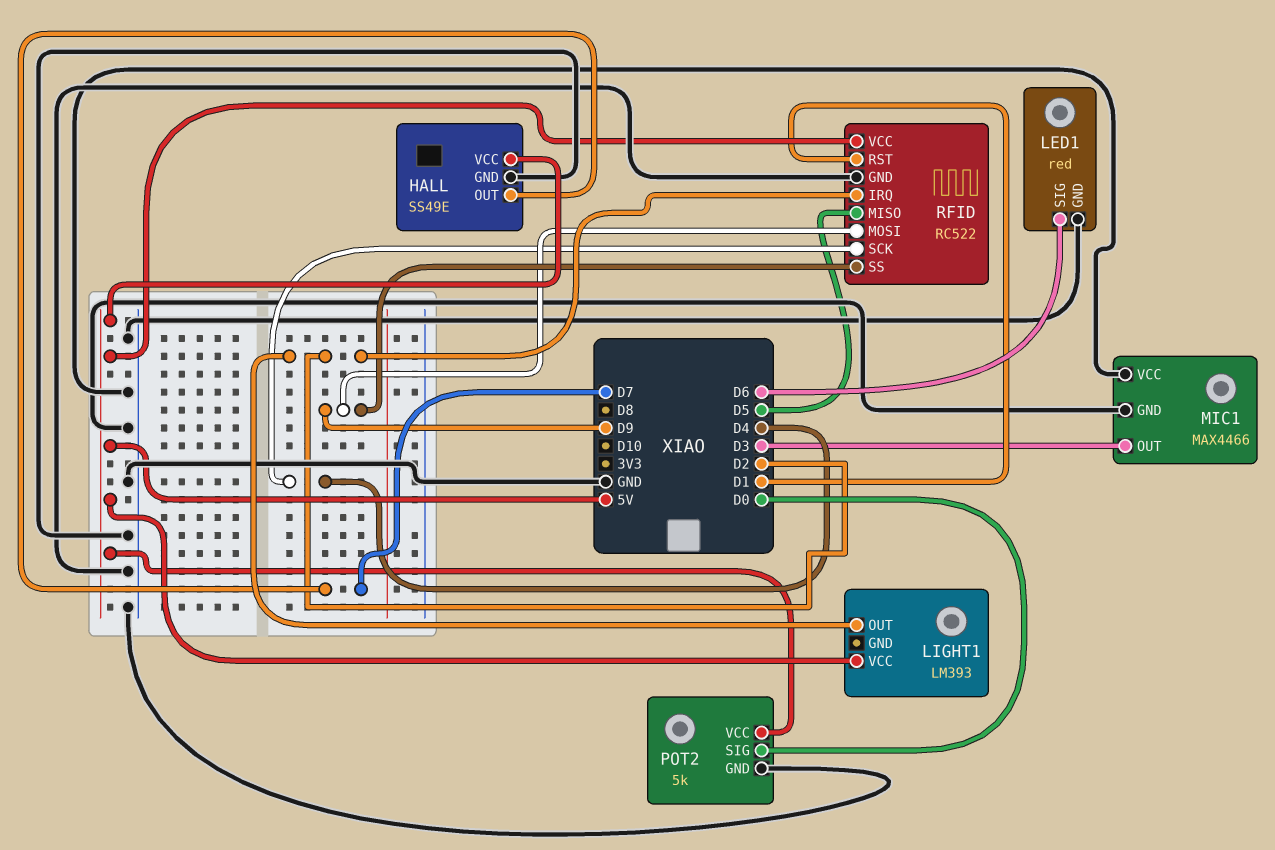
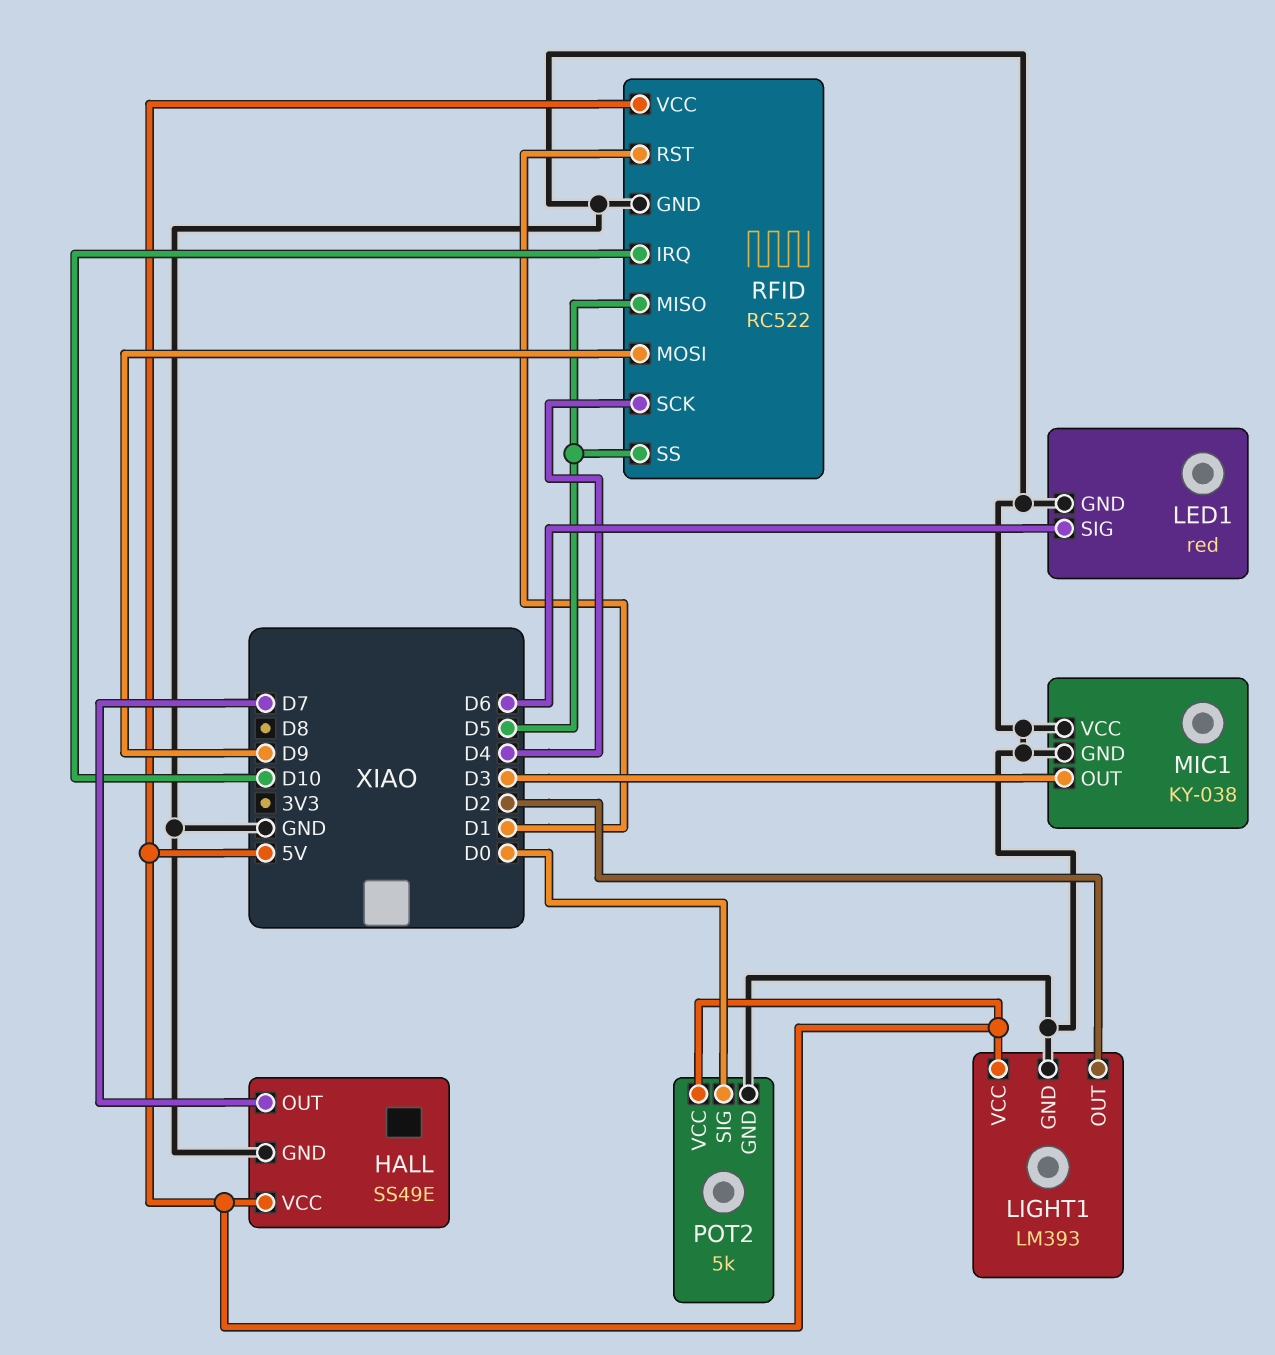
LIGHT1 pin GND: none -> GND
MIC1: MAX4466 -> KY-038
RFID pin IRQ: D2 -> D10
RFID pin SS: D9 -> D5

